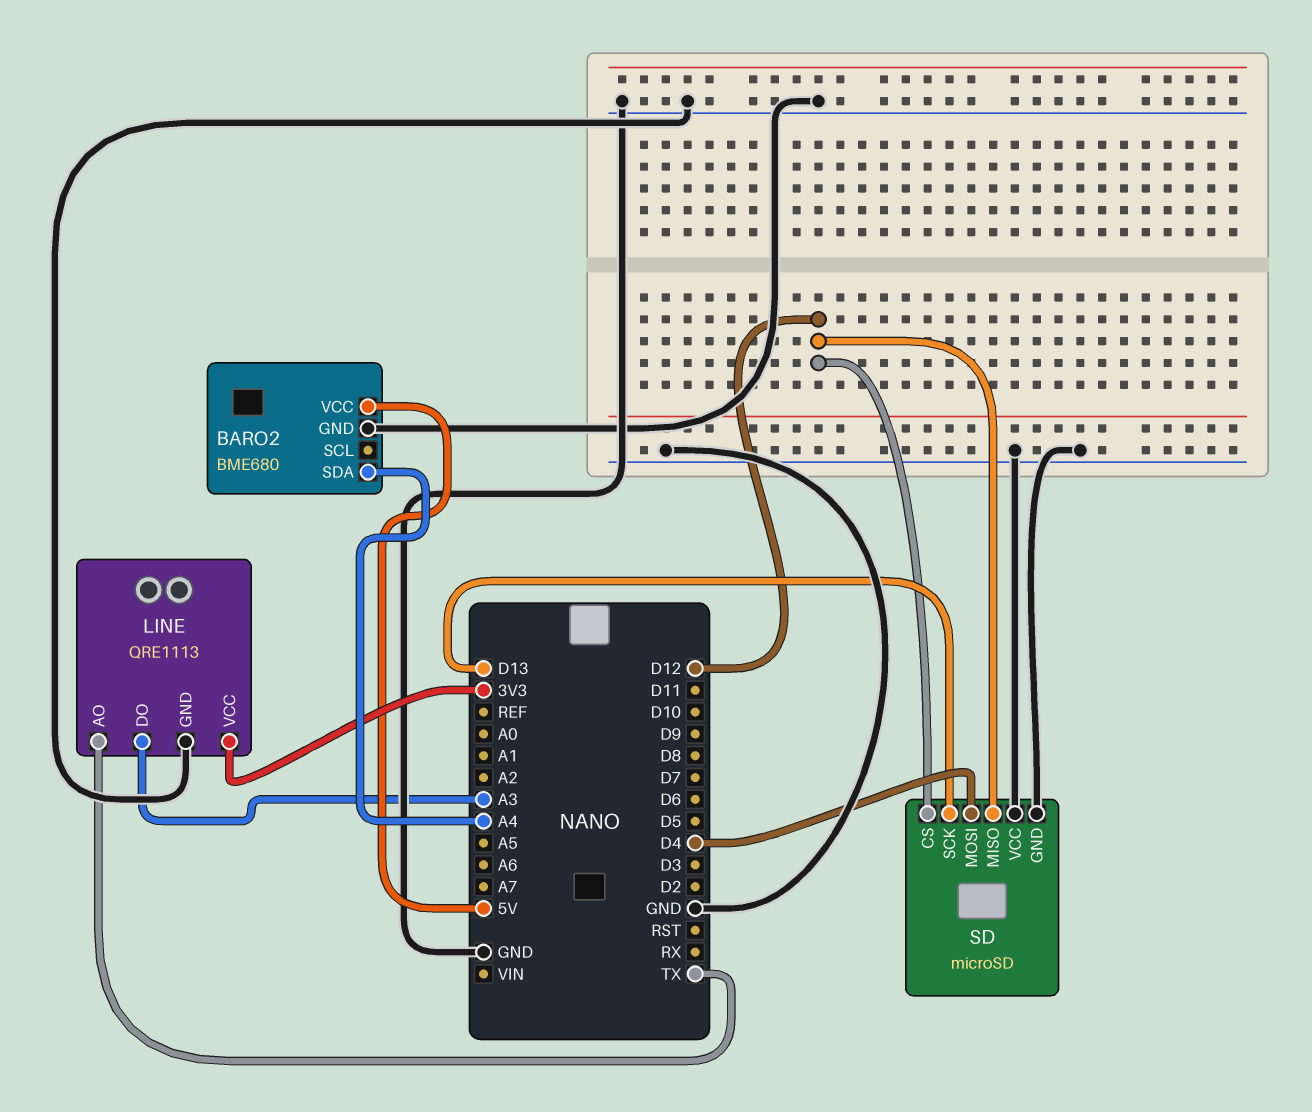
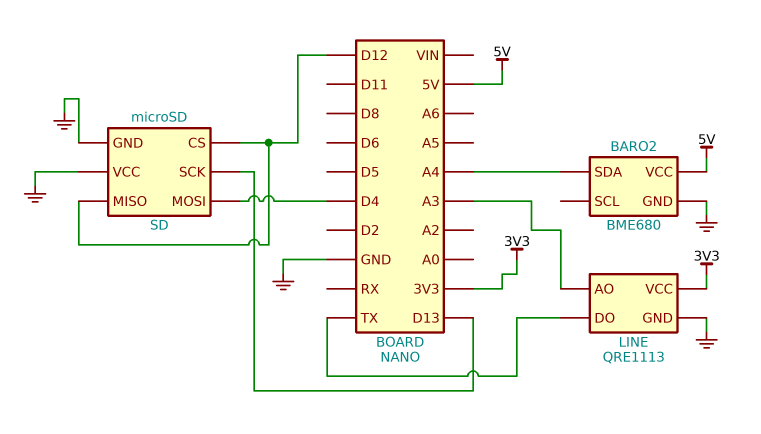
LINE pin AO: TX -> A3
LINE pin DO: A3 -> TX

